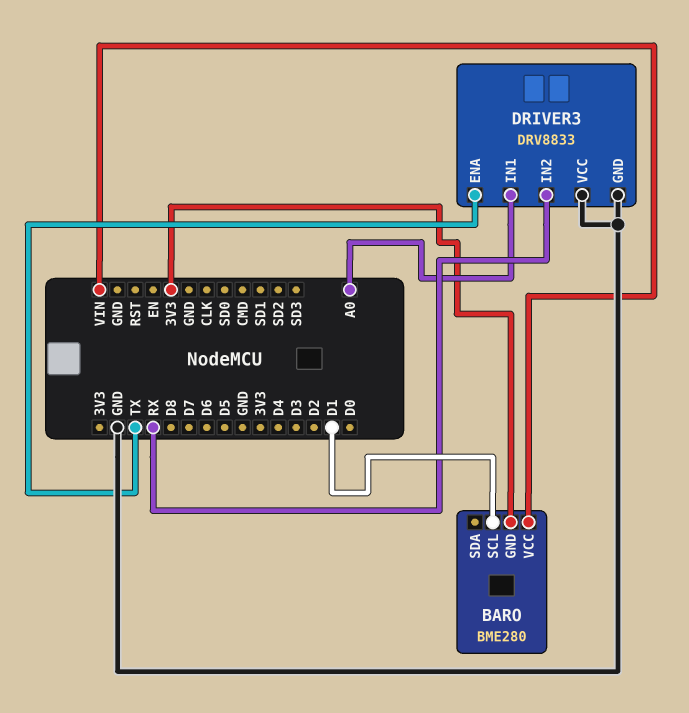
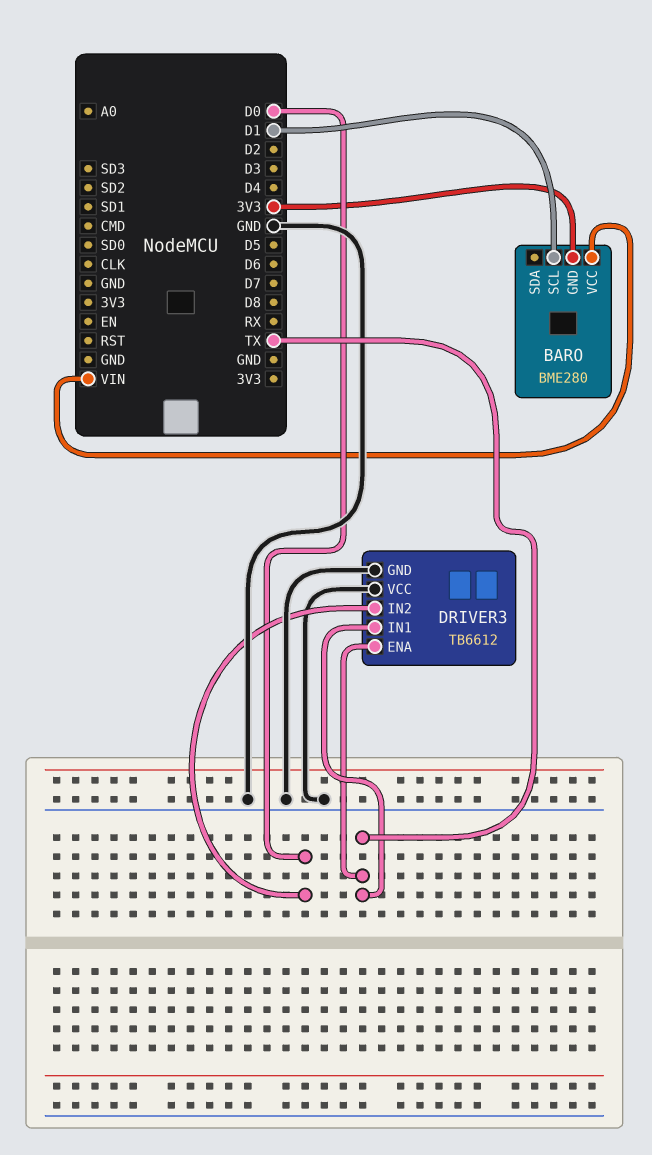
DRIVER3: DRV8833 -> TB6612
DRIVER3 pin IN1: A0 -> TX
DRIVER3 pin IN2: RX -> D0

